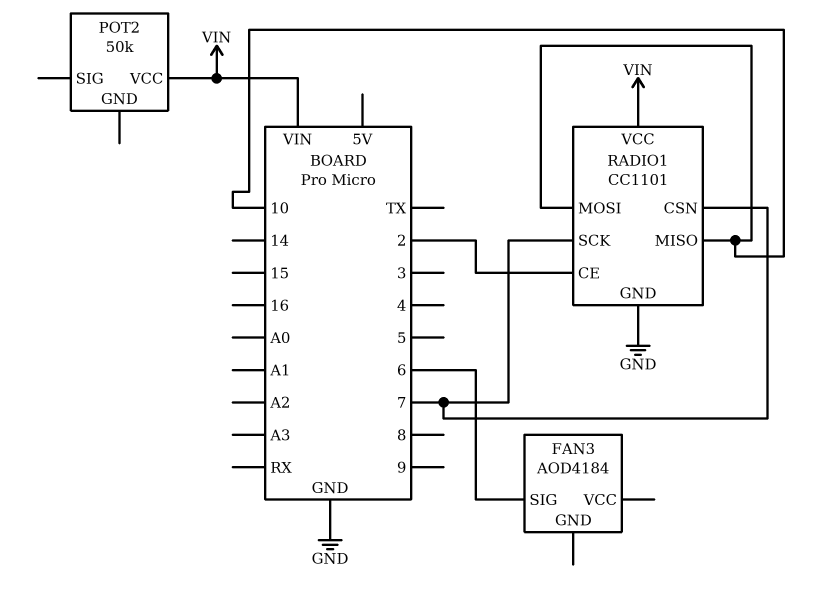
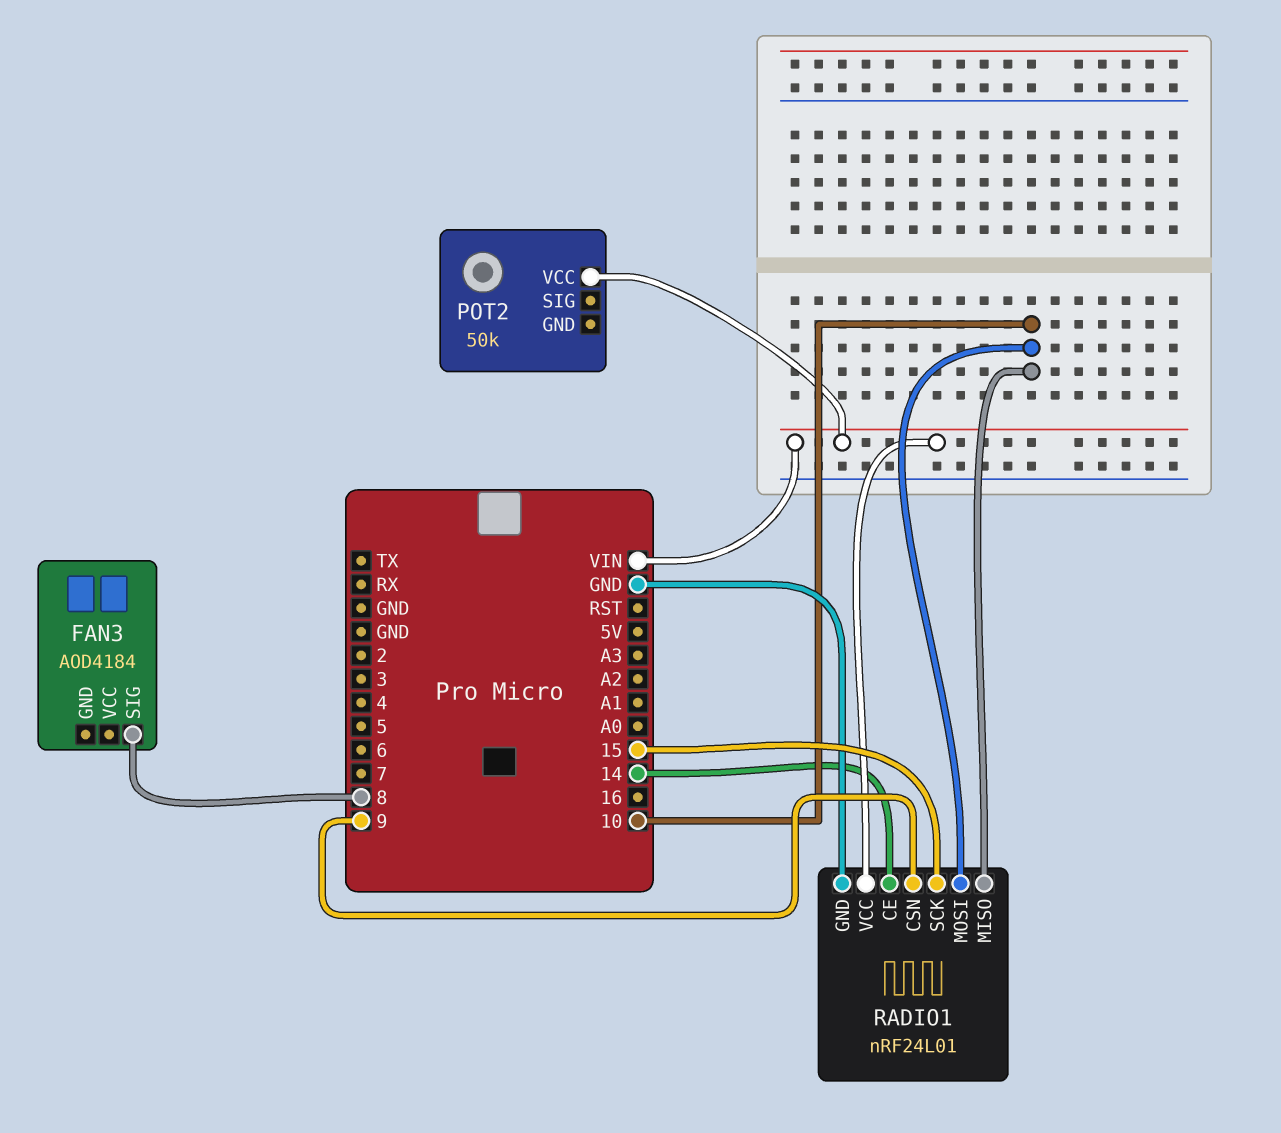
FAN3 pin SIG: 6 -> 8
RADIO1: CC1101 -> nRF24L01
RADIO1 pin CE: 2 -> 14
RADIO1 pin CSN: 7 -> 9
RADIO1 pin SCK: 7 -> 15

